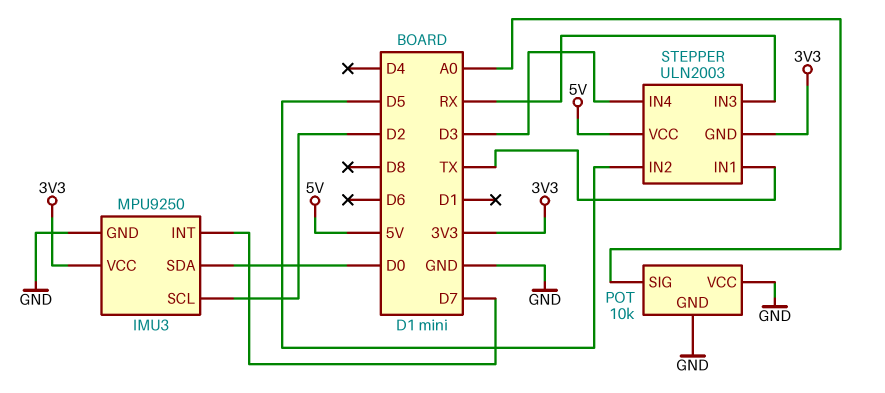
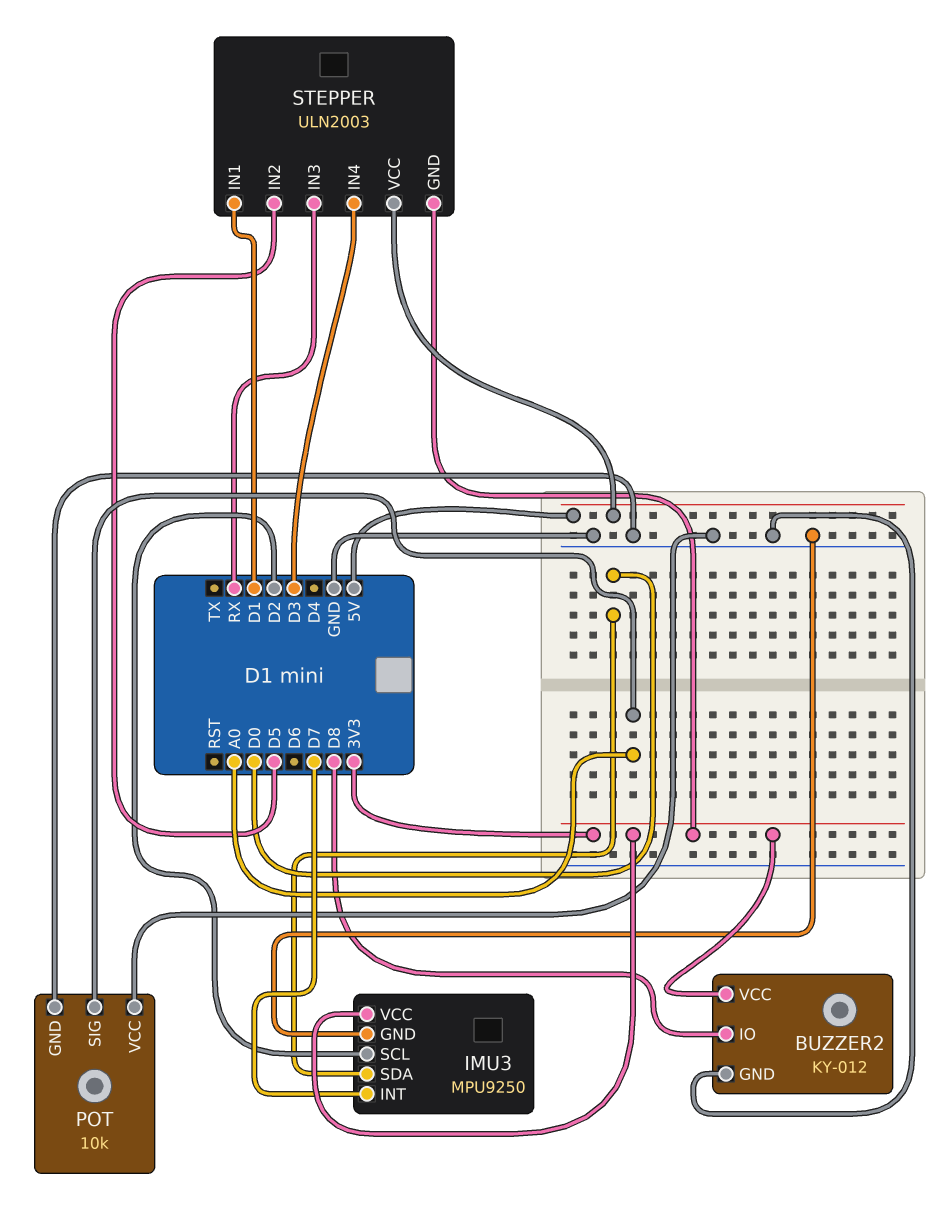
BUZZER2: none -> KY-012
BUZZER2 pin GND: none -> GND
BUZZER2 pin IO: none -> D8
BUZZER2 pin VCC: none -> 3V3
STEPPER pin IN1: TX -> D1

